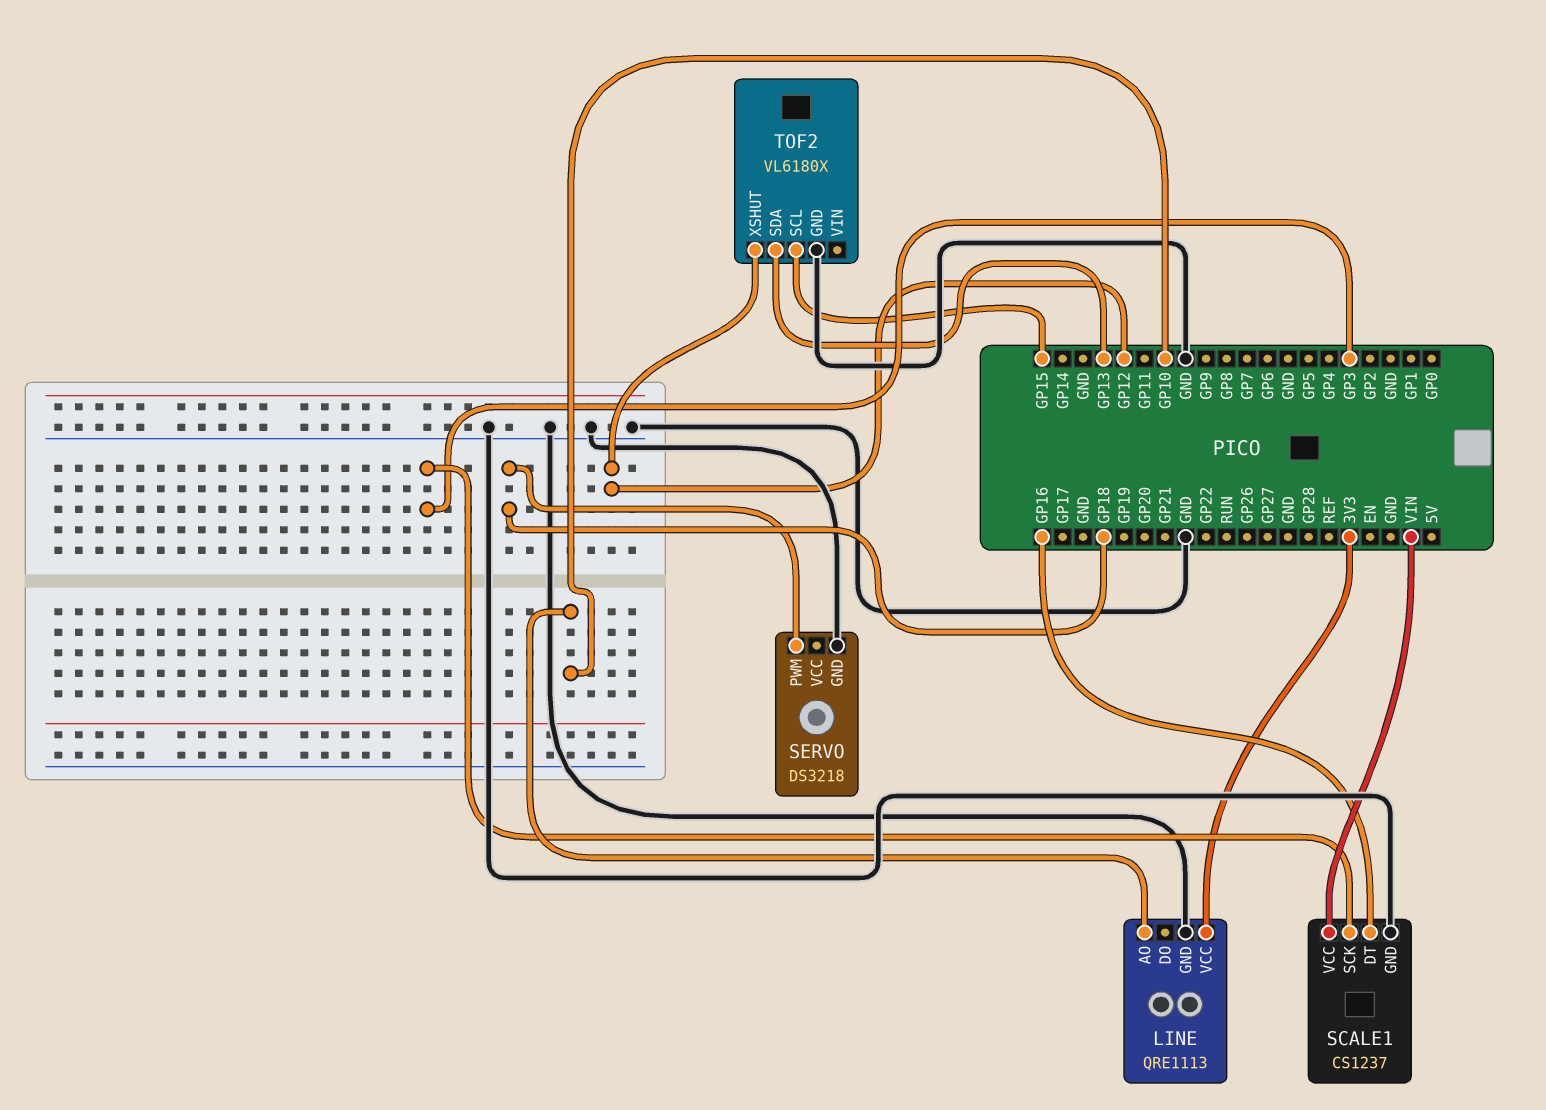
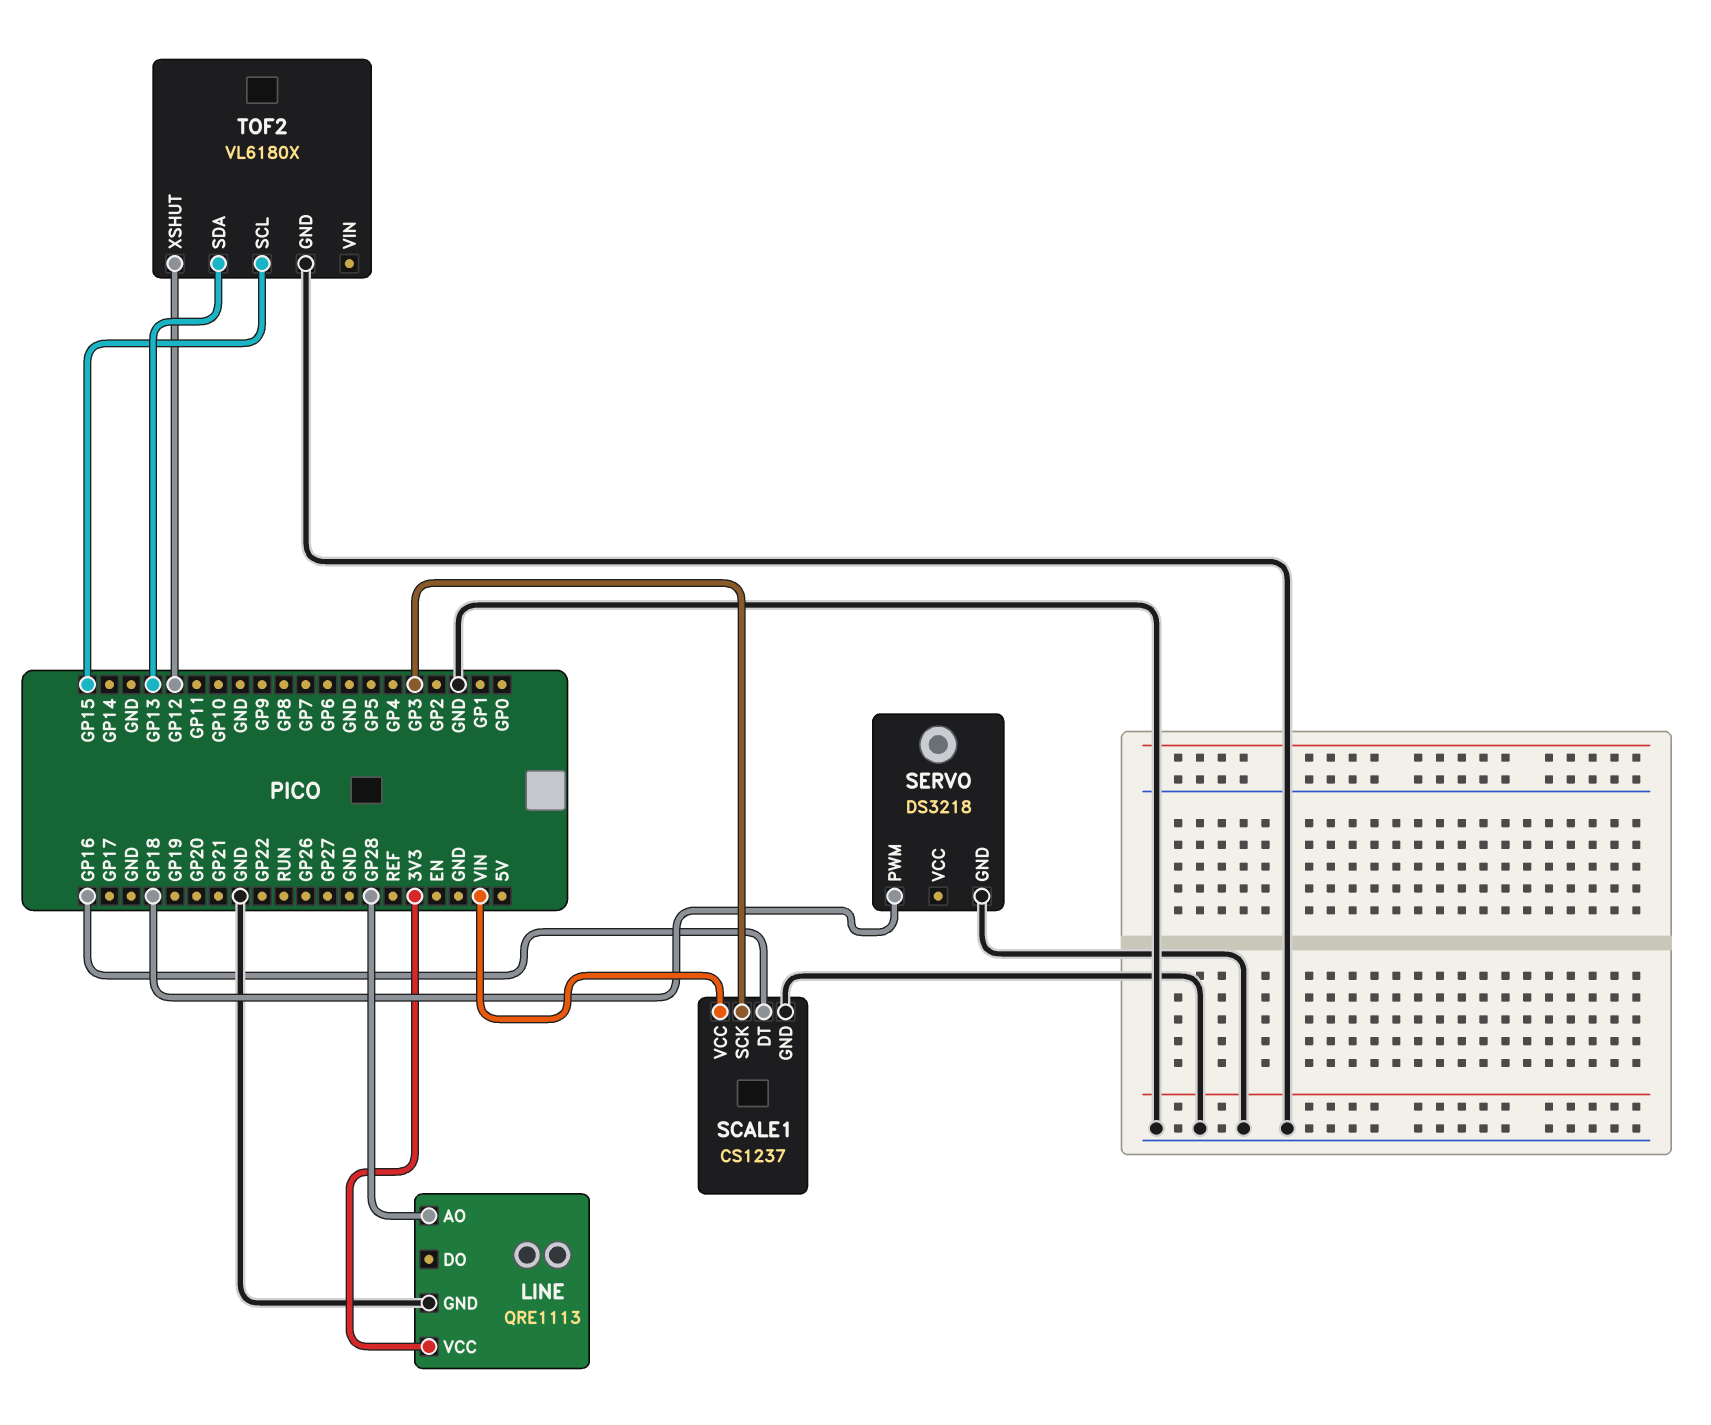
LINE pin AO: GP10 -> GP28

